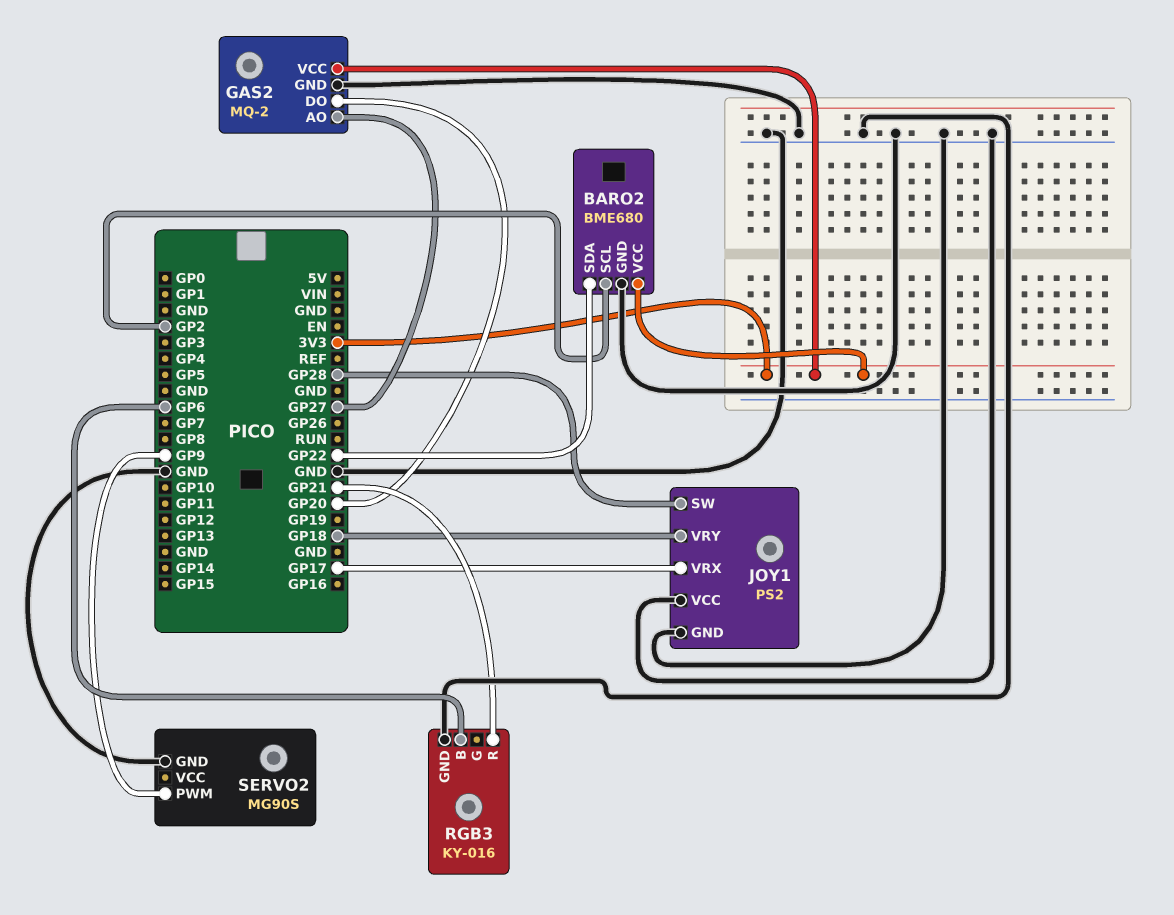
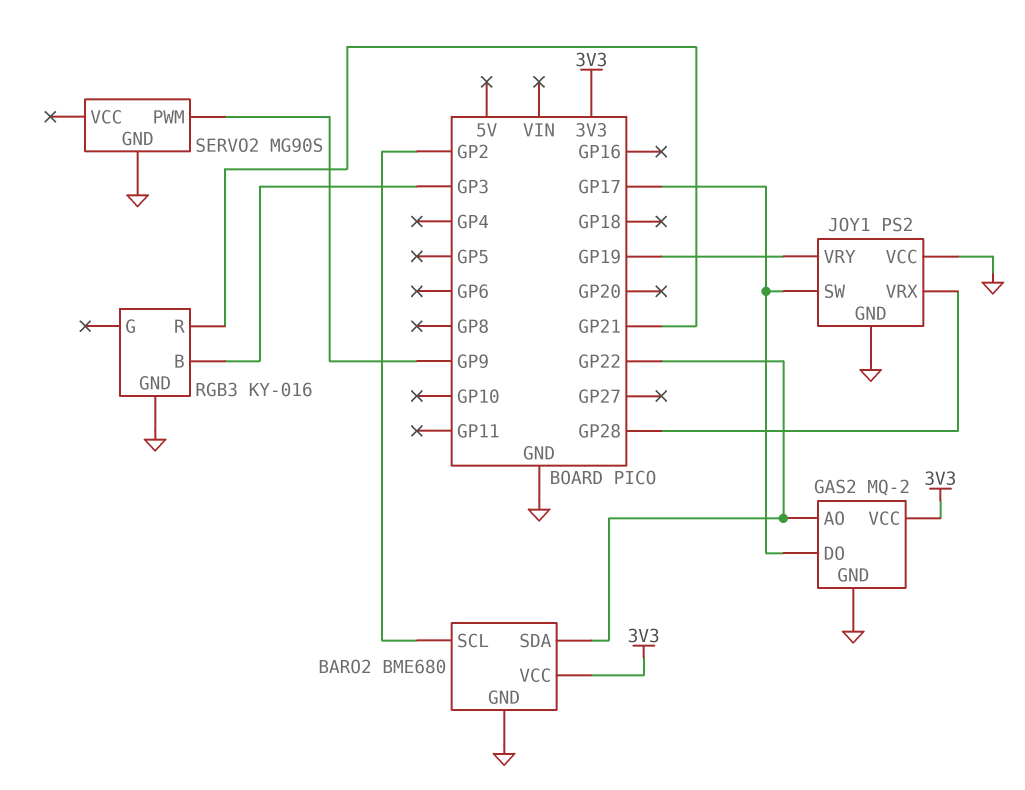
GAS2 pin AO: GP27 -> GP22
GAS2 pin DO: GP20 -> GP17
JOY1 pin SW: GP28 -> GP17
JOY1 pin VRX: GP17 -> GP28
JOY1 pin VRY: GP18 -> GP19
RGB3 pin B: GP6 -> GP3

